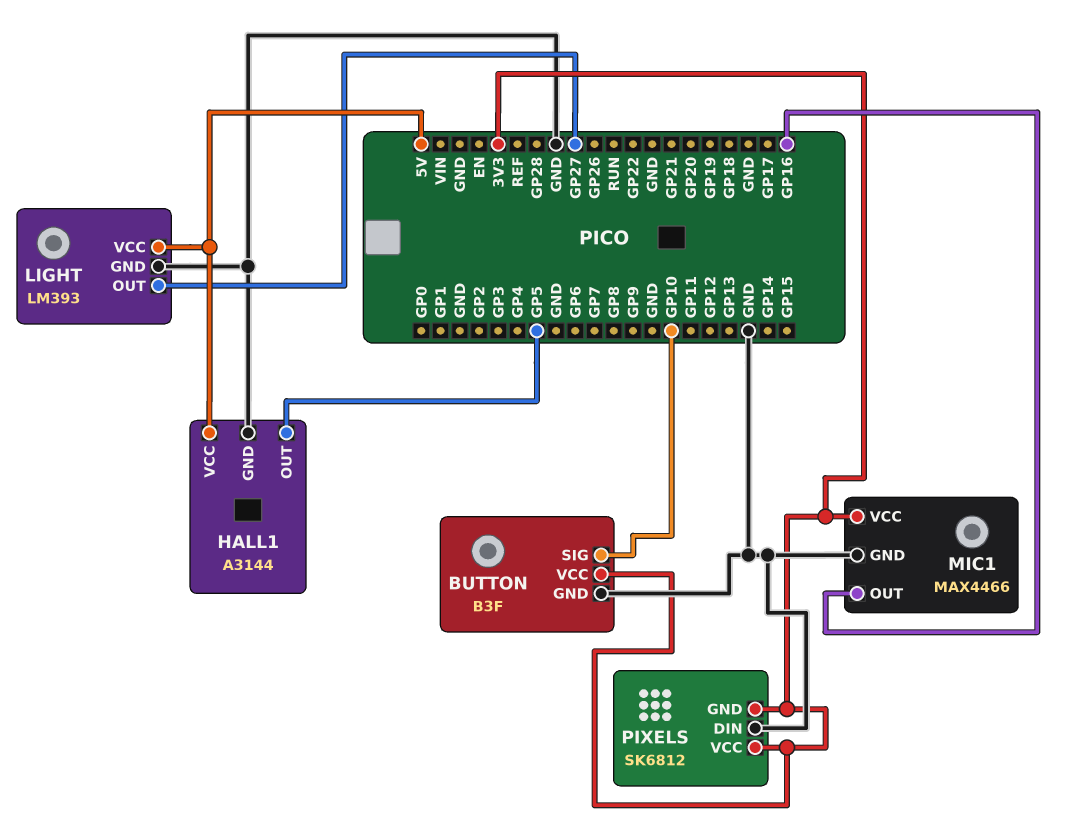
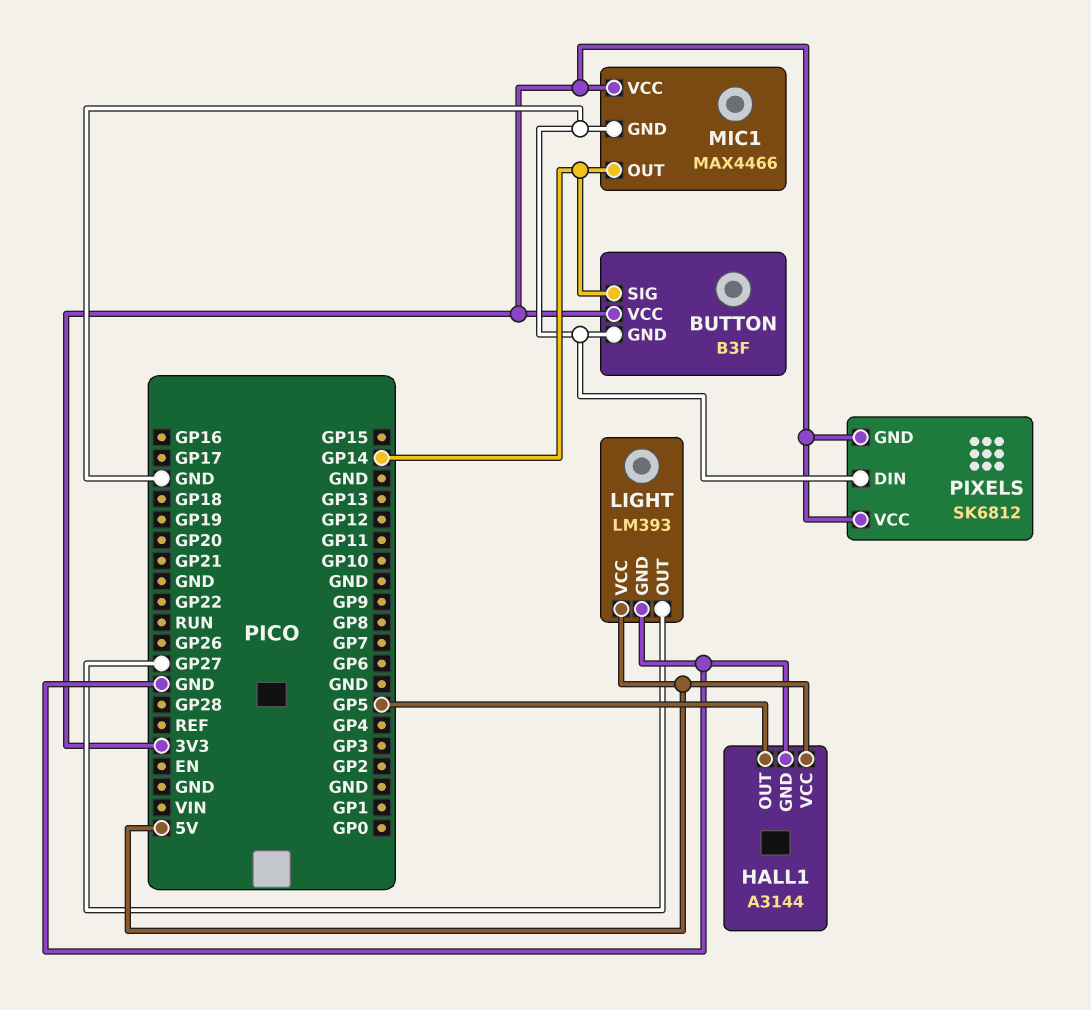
BUTTON pin SIG: GP10 -> GP14
MIC1 pin OUT: GP16 -> GP14

